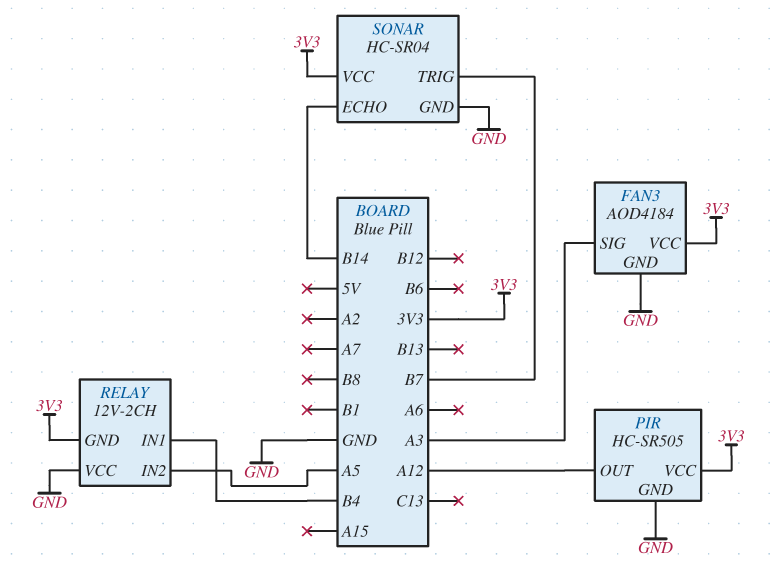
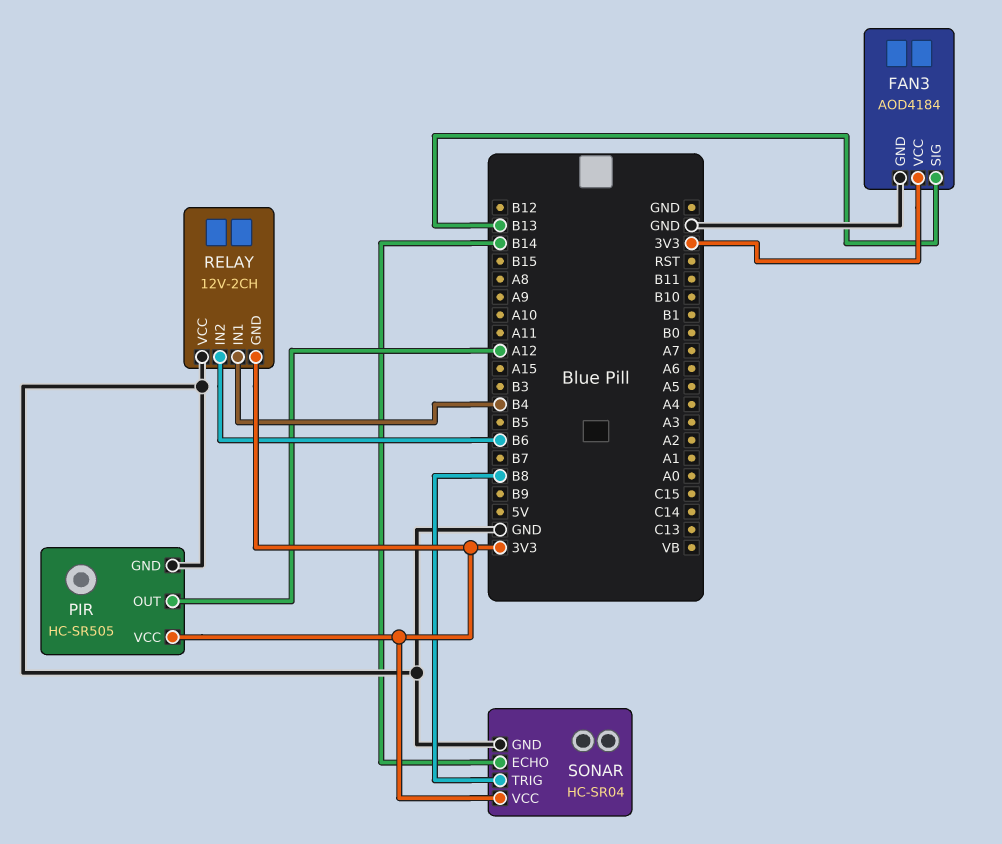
FAN3 pin SIG: A3 -> B13
RELAY pin IN2: A5 -> B6
SONAR pin TRIG: B7 -> B8

